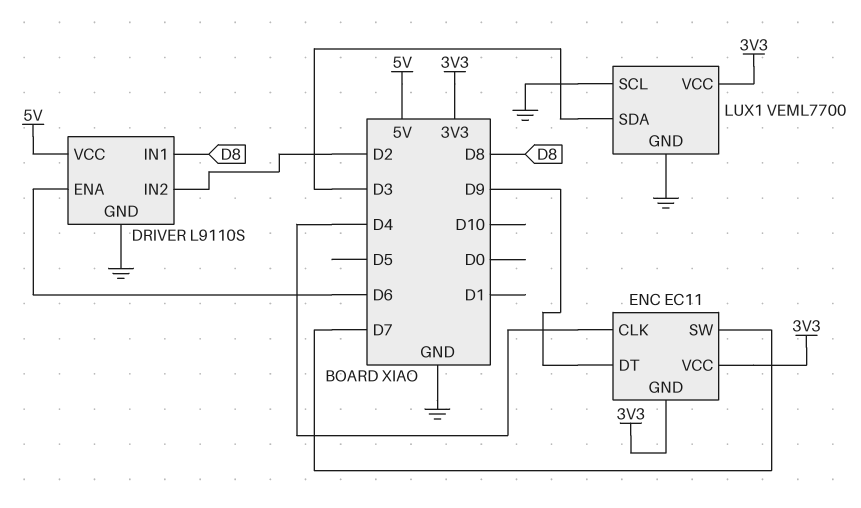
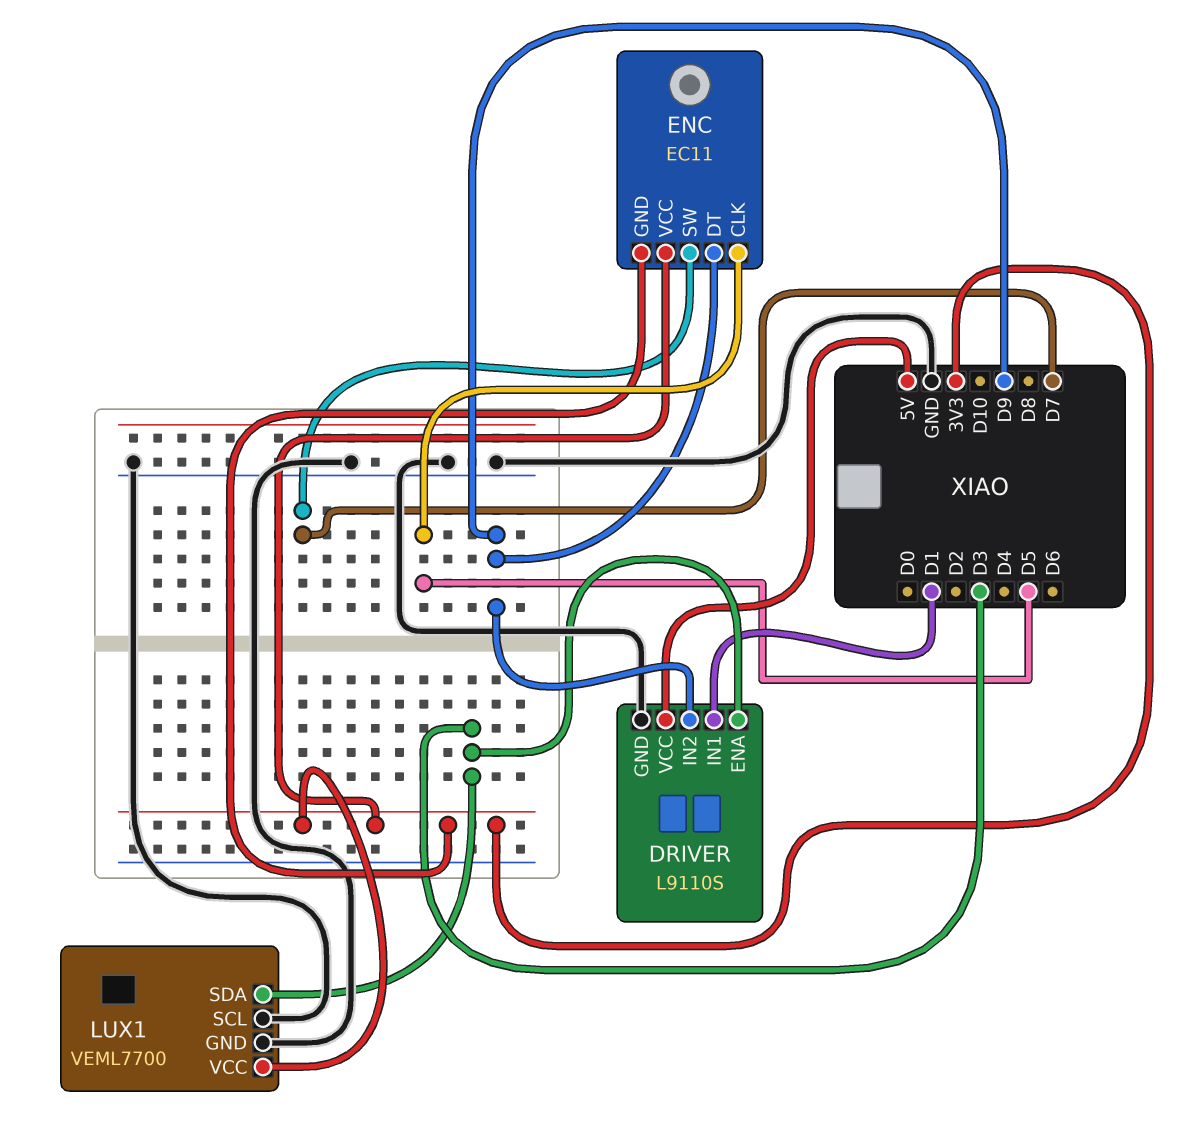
DRIVER pin ENA: D6 -> D3
DRIVER pin IN1: D8 -> D1
DRIVER pin IN2: D2 -> D9
ENC pin CLK: D4 -> D5

